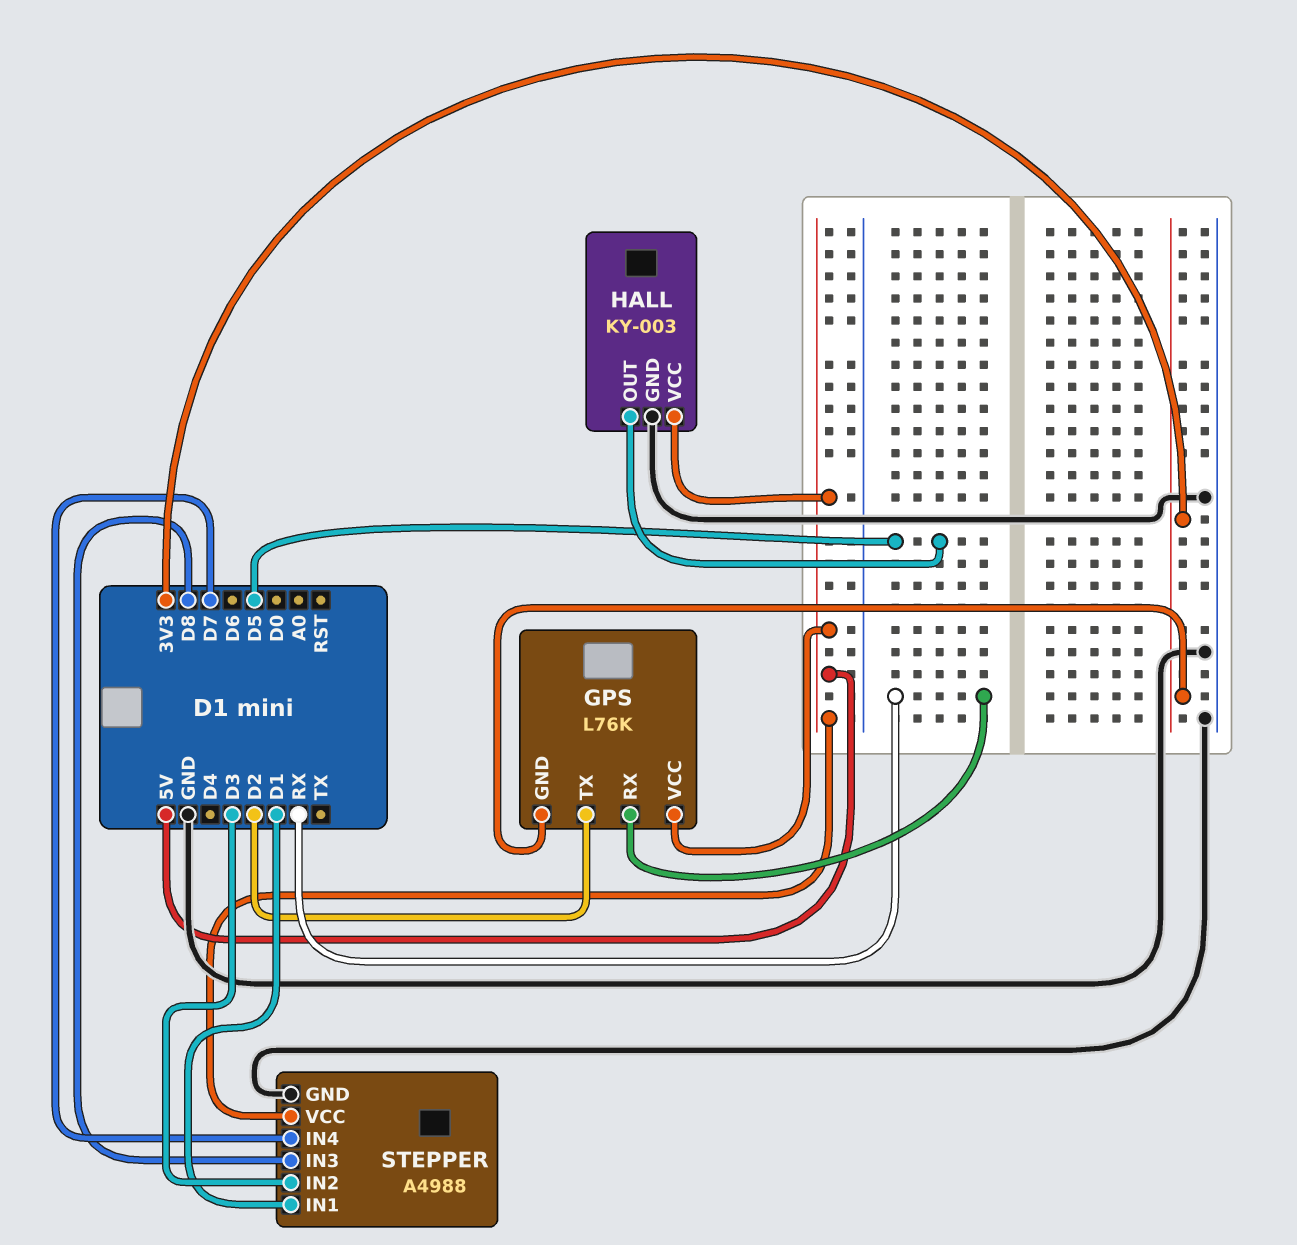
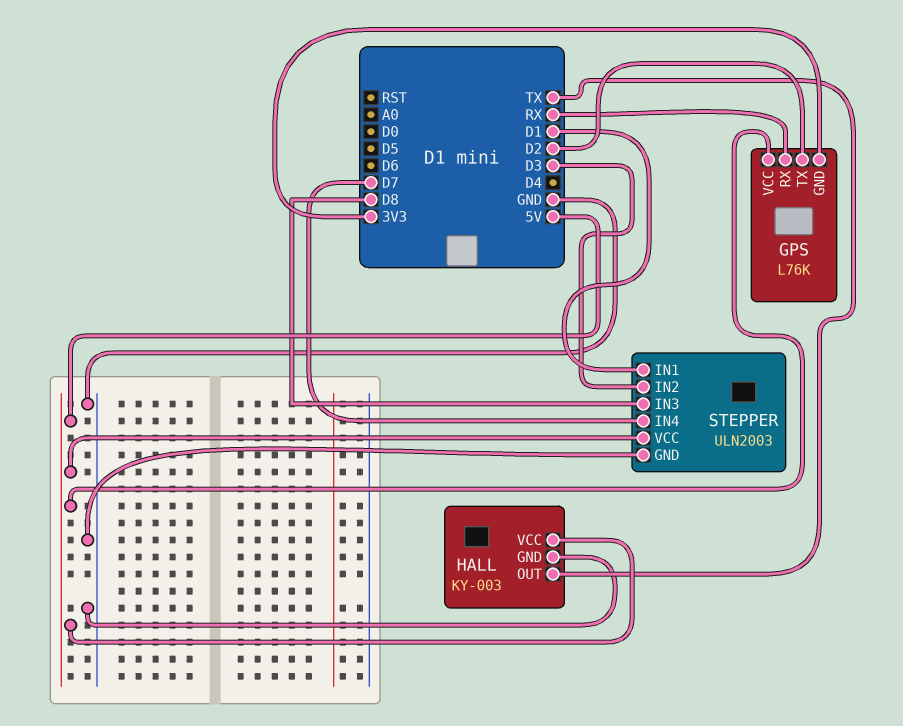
HALL pin OUT: D5 -> TX
STEPPER: A4988 -> ULN2003

